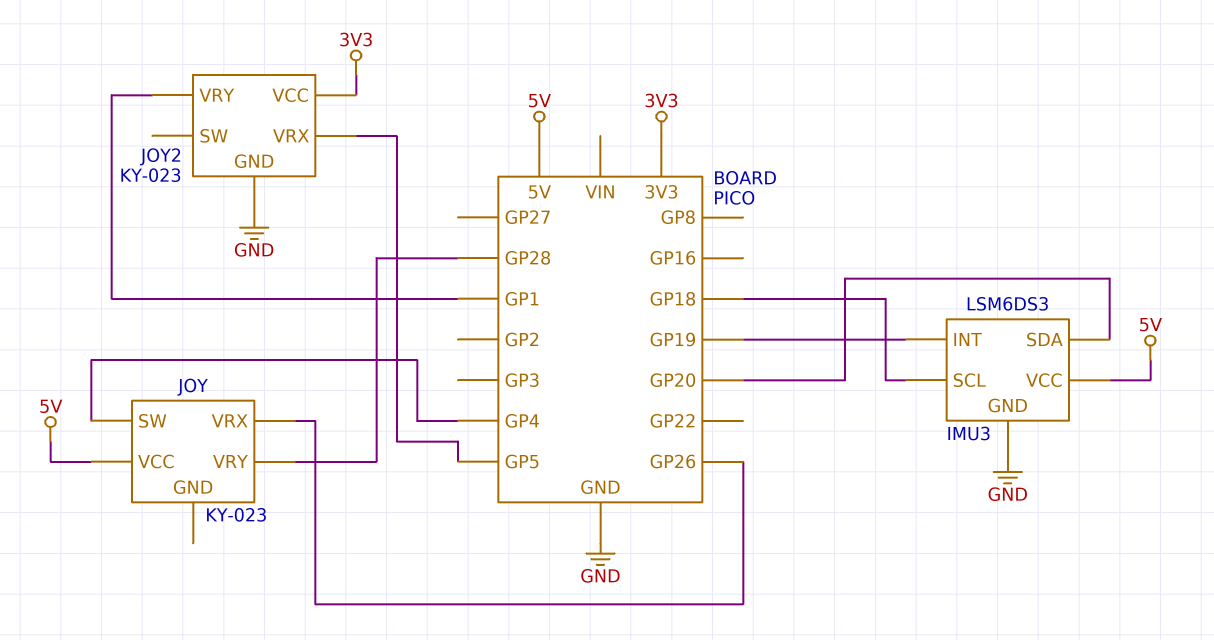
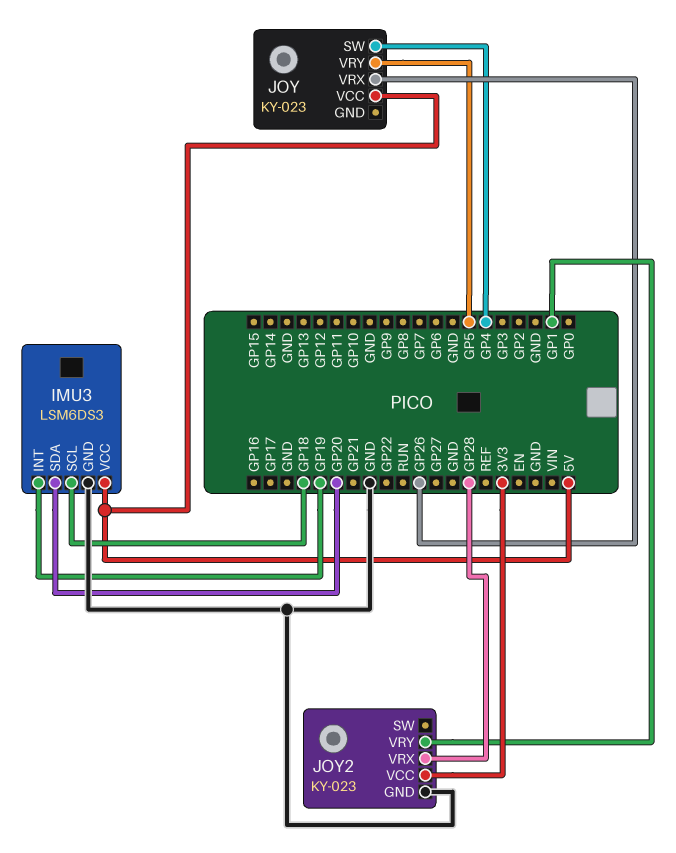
JOY pin VRY: GP28 -> GP5
JOY2 pin VRX: GP5 -> GP28

